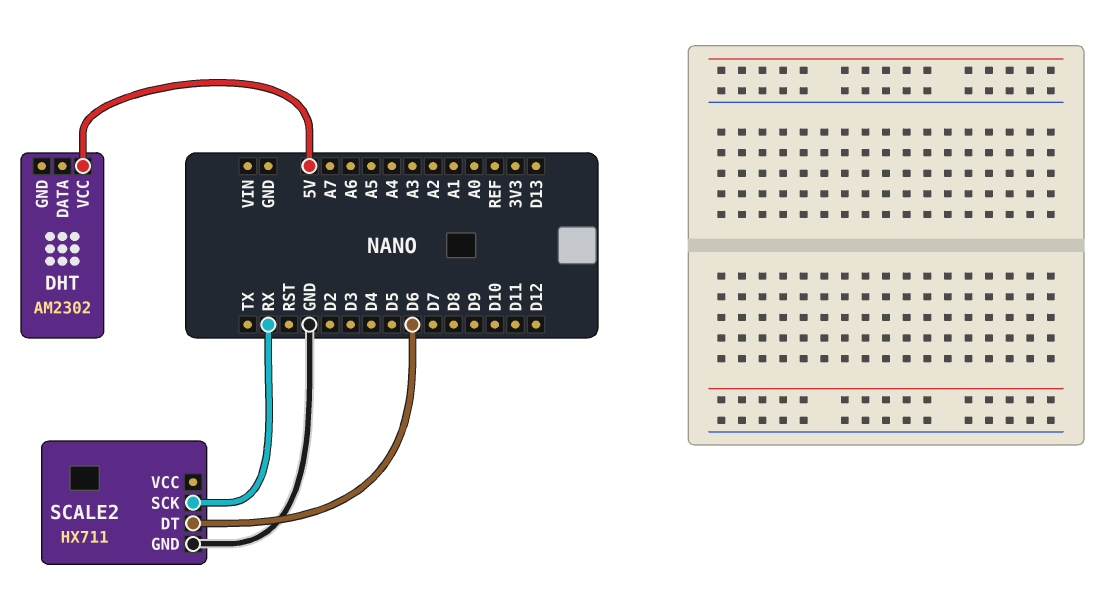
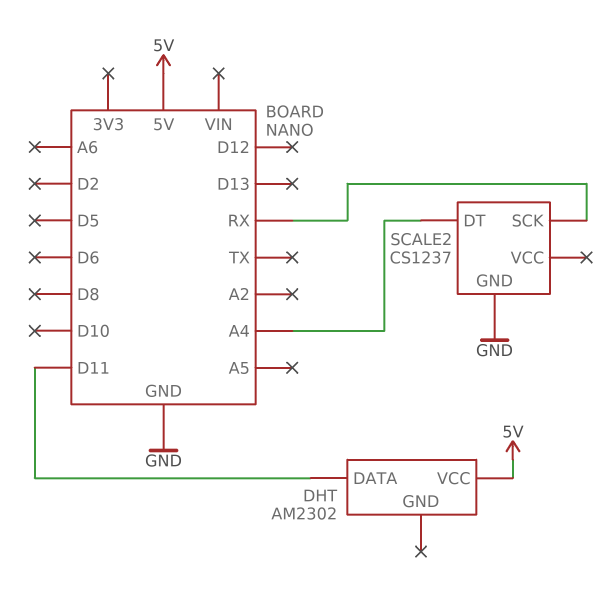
DHT pin DATA: none -> D11
SCALE2: HX711 -> CS1237
SCALE2 pin DT: D6 -> A4

